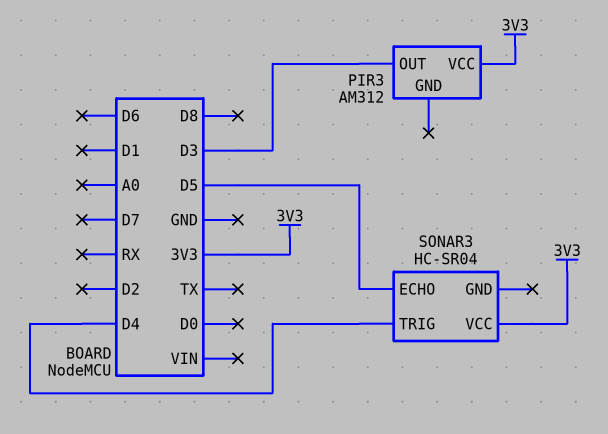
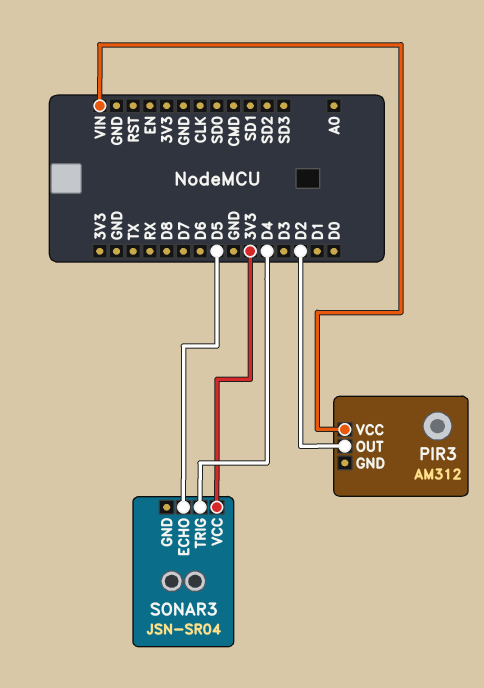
PIR3 pin OUT: D3 -> D2
PIR3 pin VCC: 3V3 -> VIN
SONAR3: HC-SR04 -> JSN-SR04

